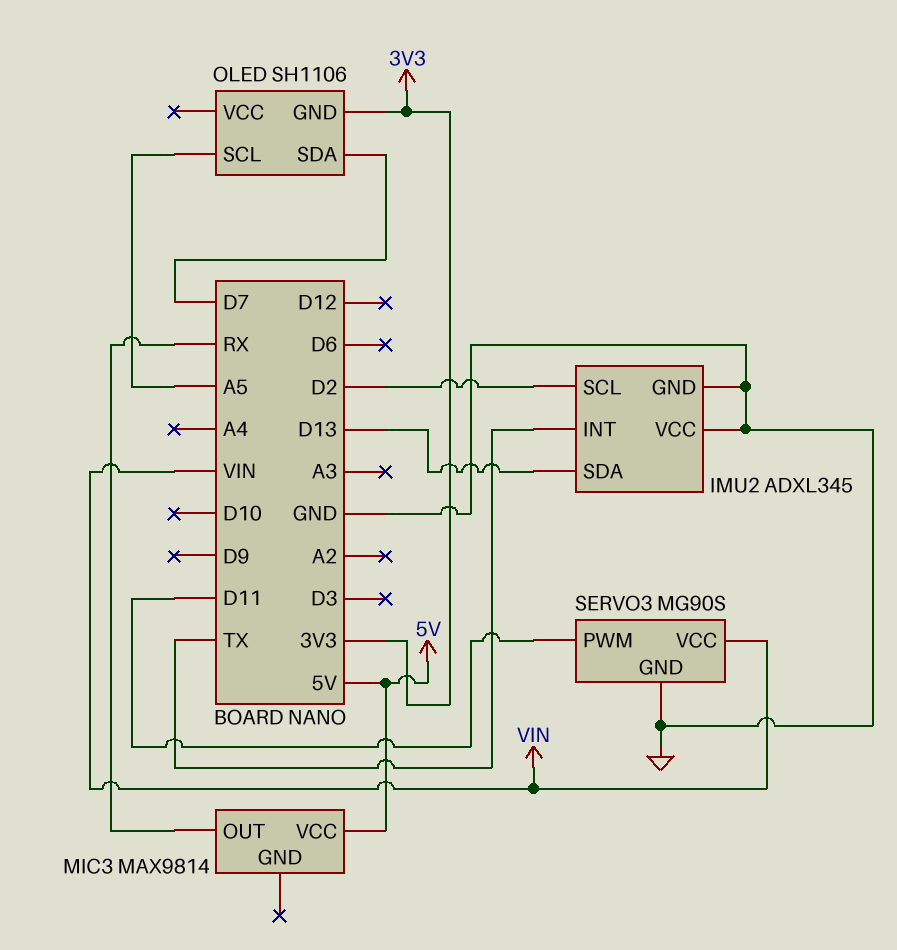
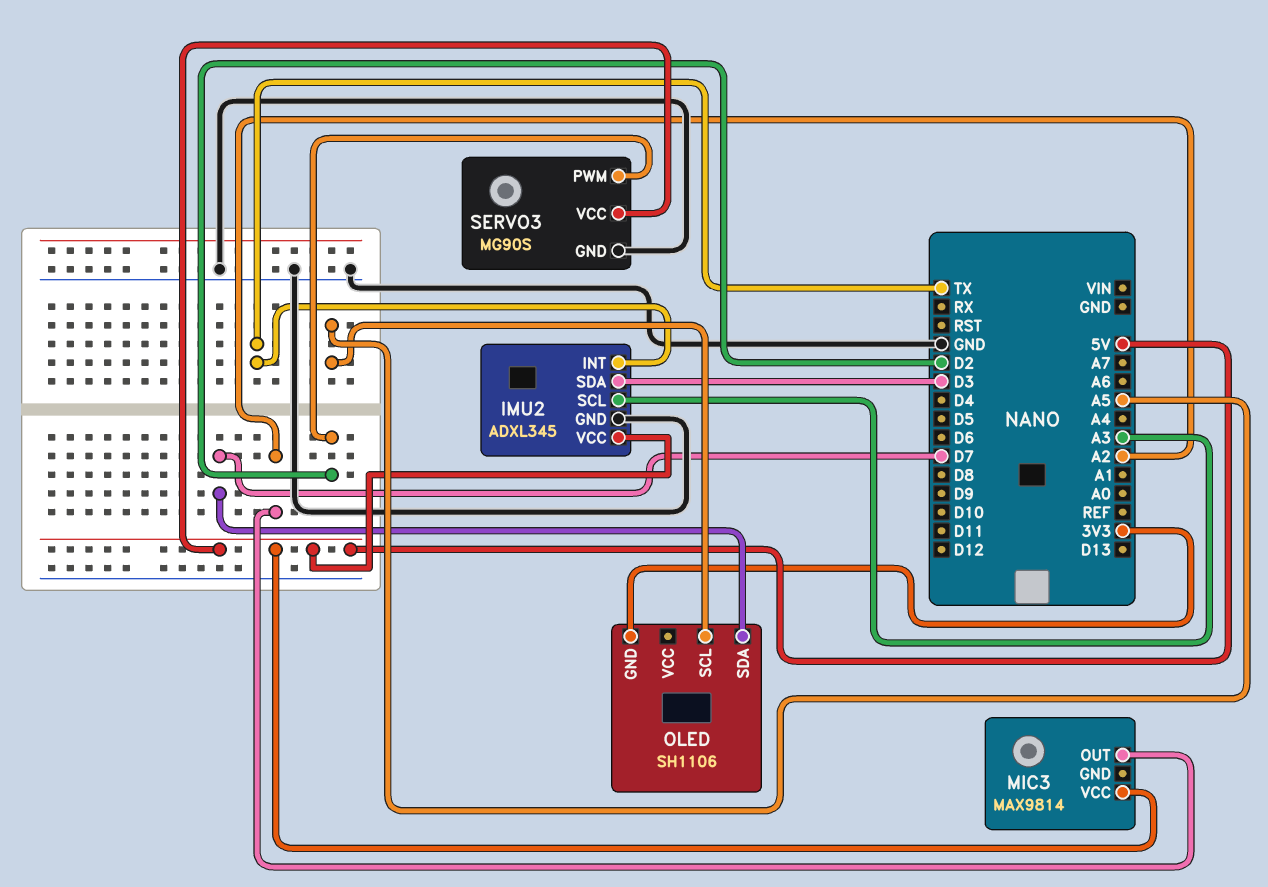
IMU2 pin SCL: D2 -> A3
IMU2 pin SDA: D13 -> D3
IMU2 pin VCC: GND -> 5V
MIC3 pin OUT: RX -> A2
SERVO3 pin PWM: D11 -> D2
SERVO3 pin VCC: VIN -> 5V

